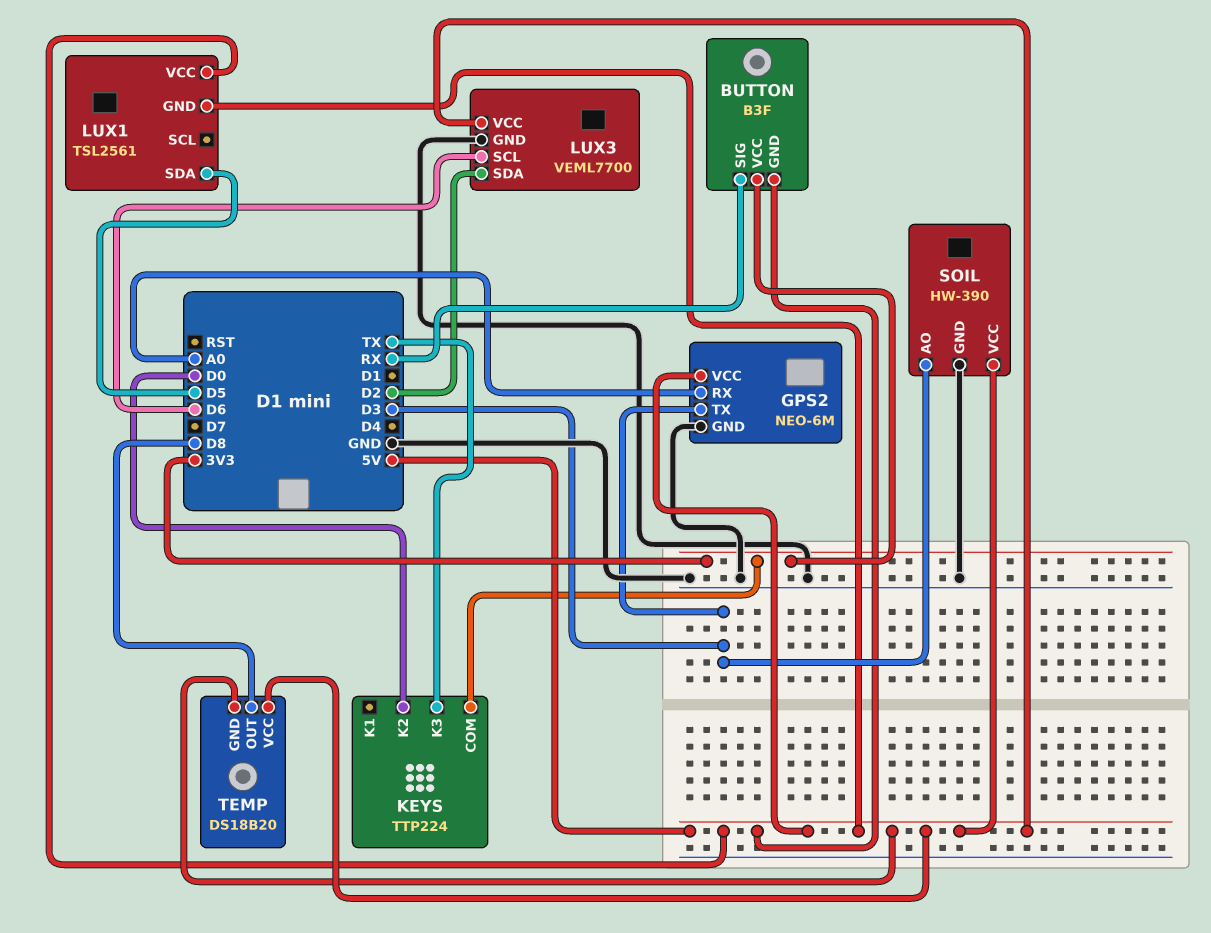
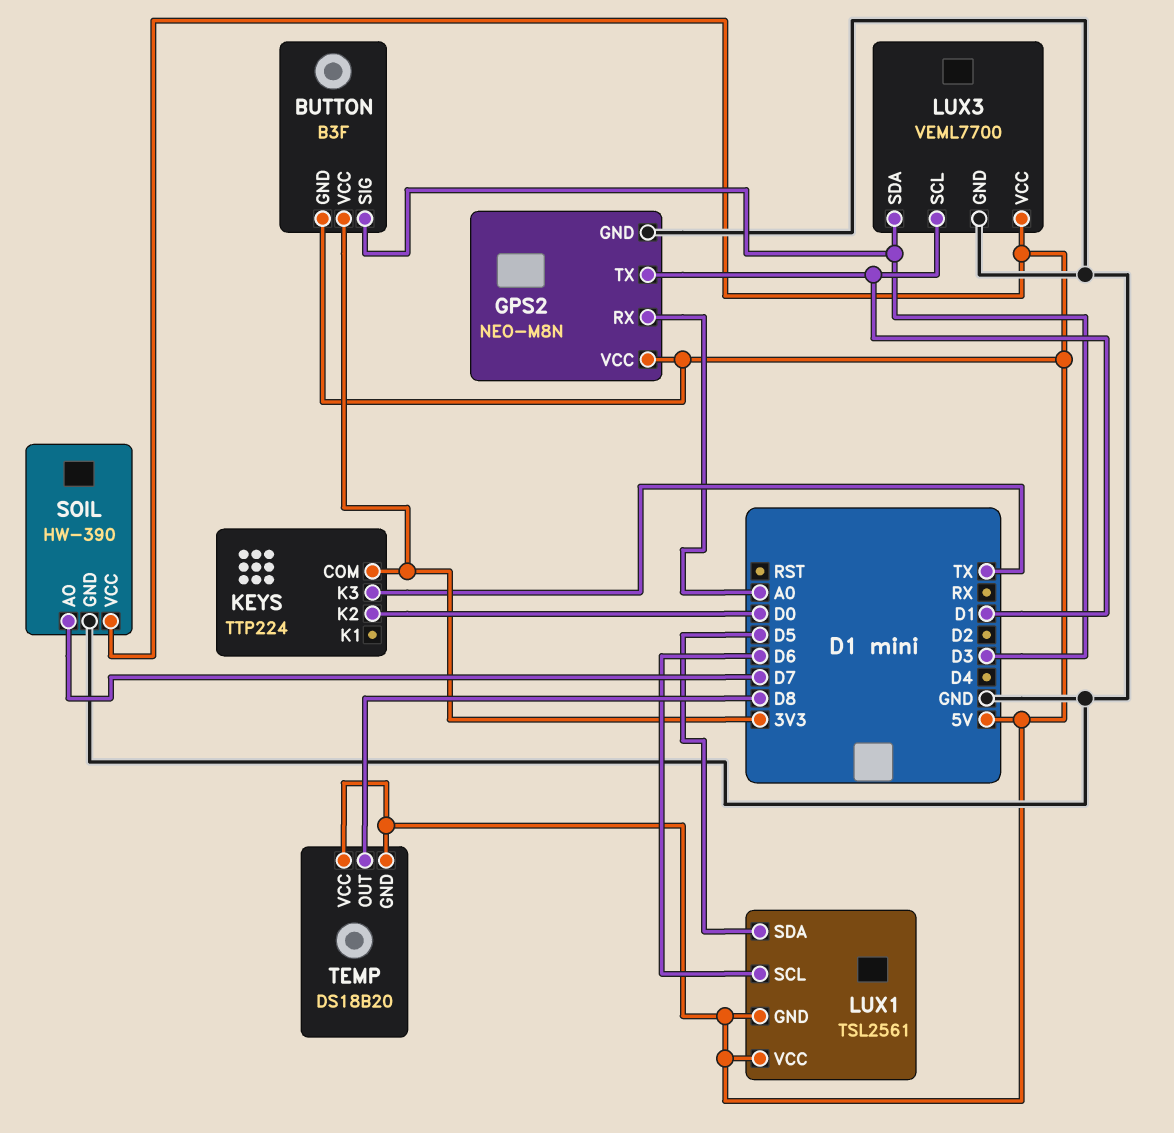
BUTTON pin SIG: RX -> D3
GPS2: NEO-6M -> NEO-M8N
GPS2 pin TX: D3 -> D1
LUX1 pin SCL: none -> D6
LUX3 pin SCL: D6 -> D1
LUX3 pin SDA: D2 -> D3
SOIL pin AO: D3 -> D7

